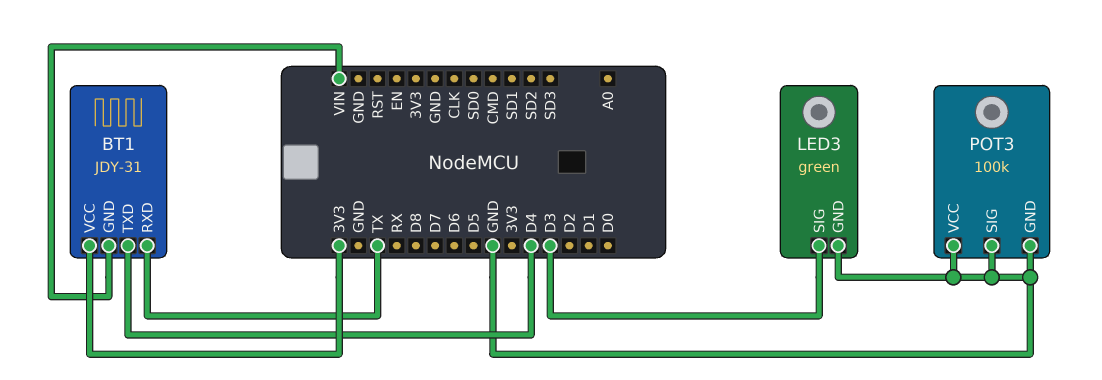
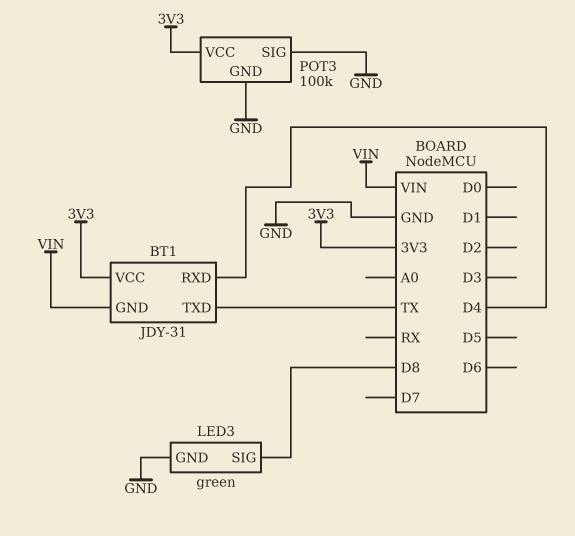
BT1 pin RXD: TX -> D4
BT1 pin TXD: D4 -> TX
LED3 pin SIG: D3 -> D8
POT3 pin VCC: GND -> 3V3

